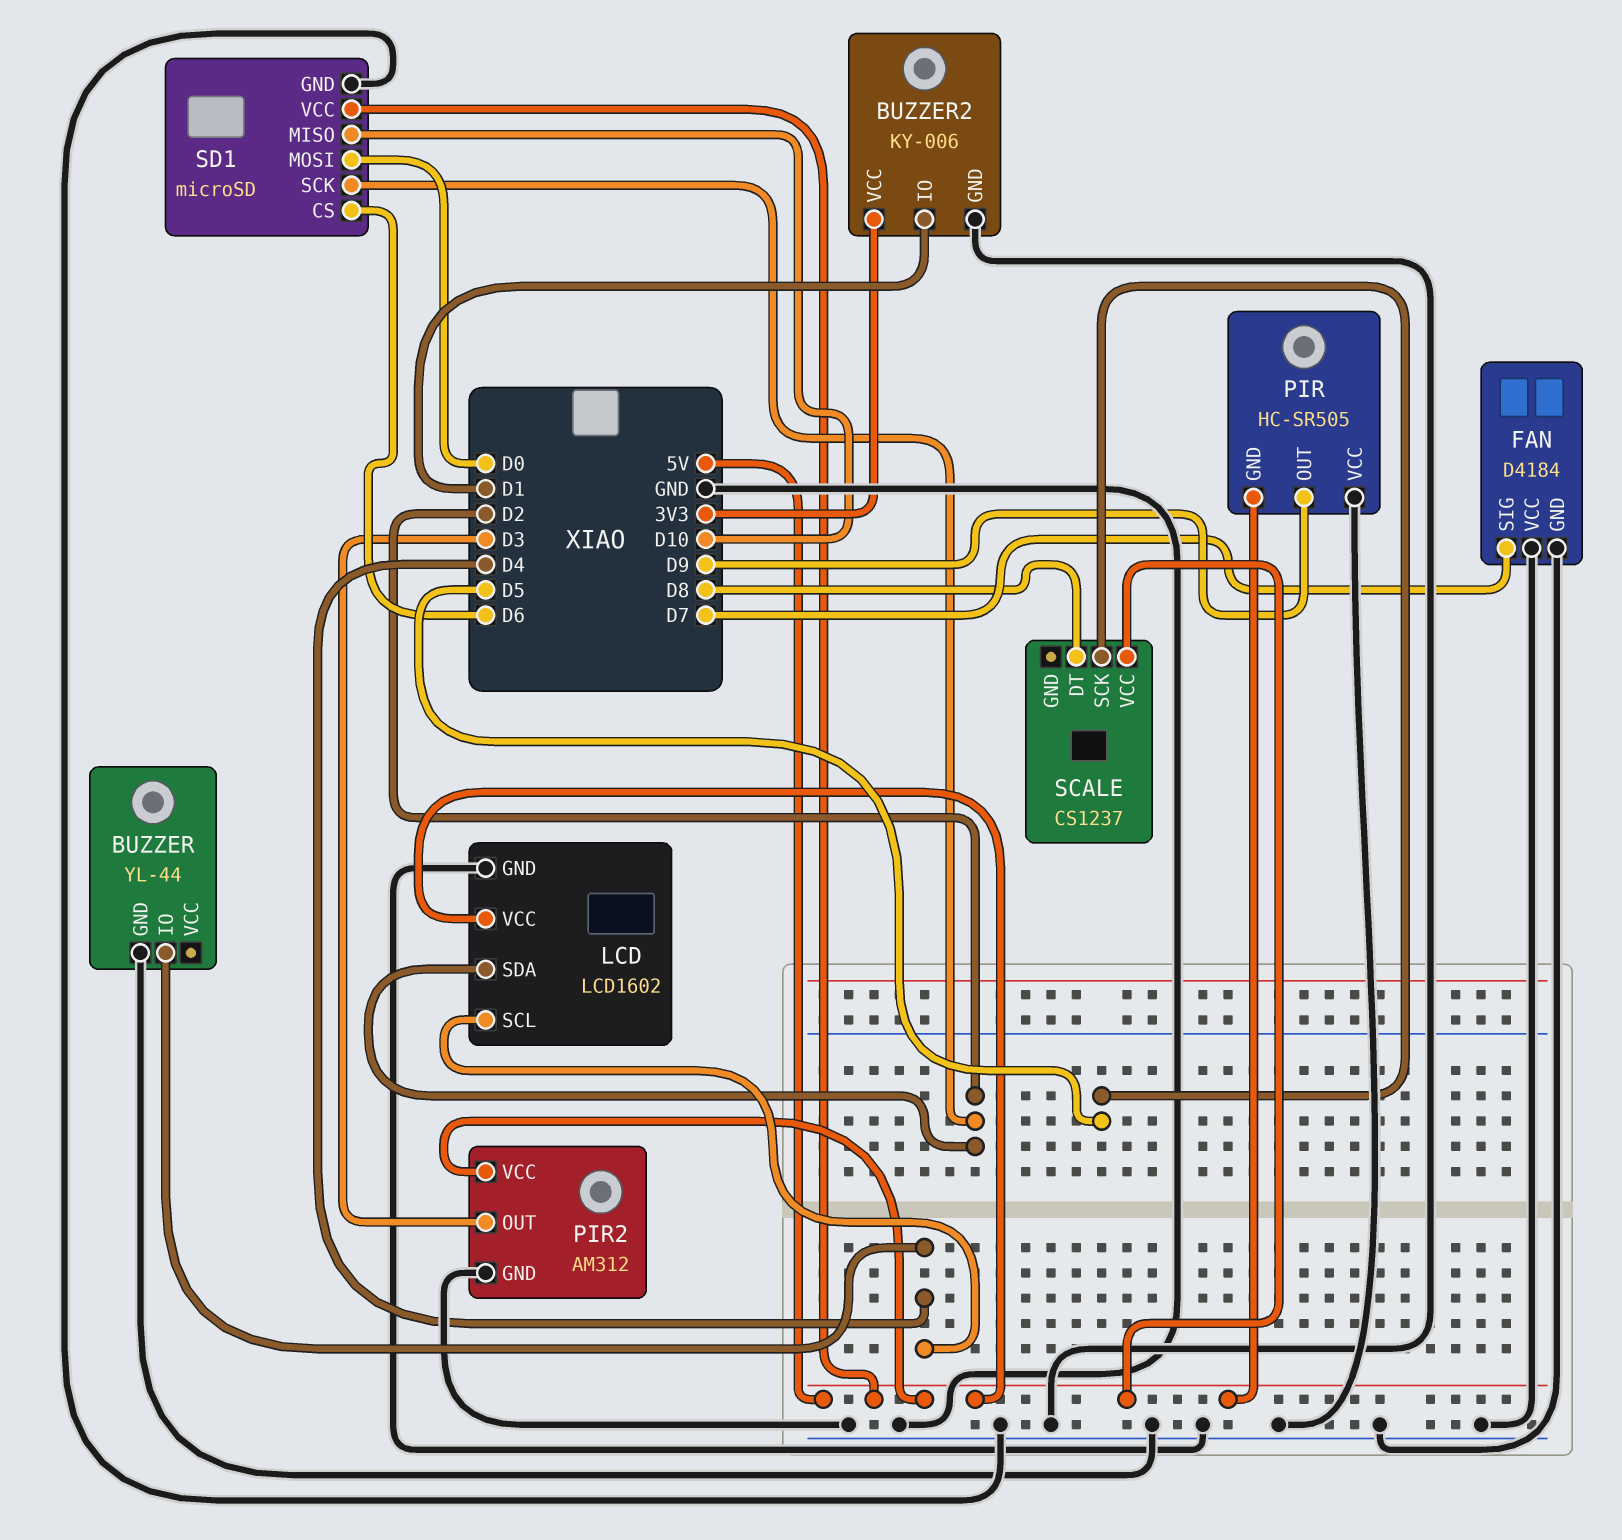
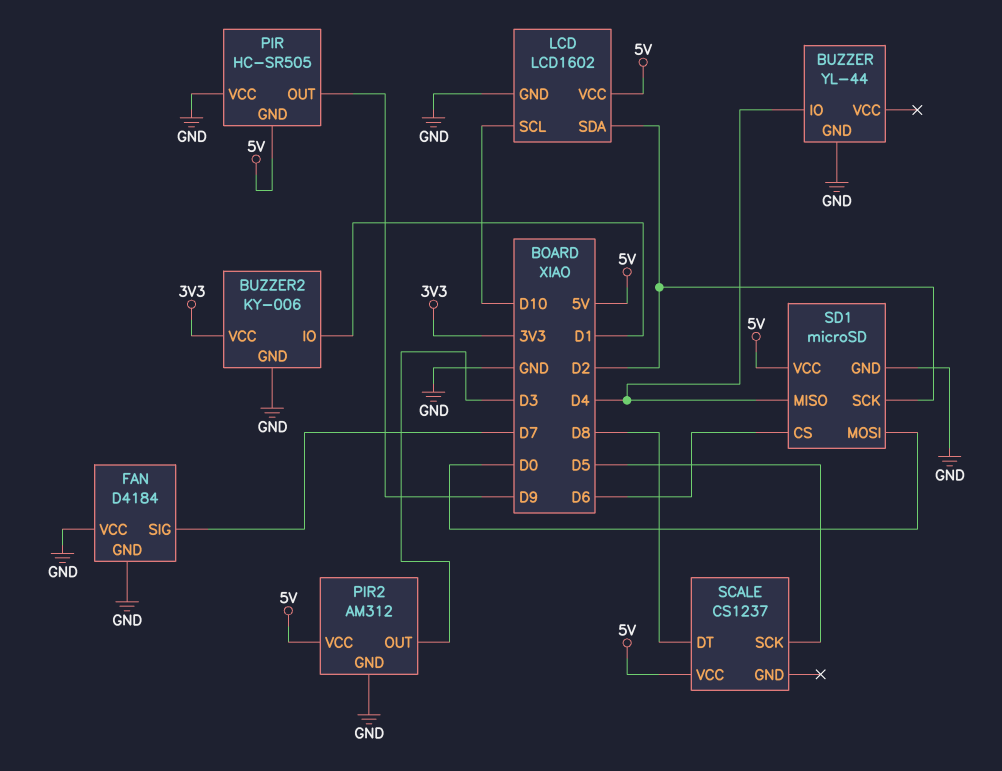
LCD pin SCL: D4 -> D10
SD1 pin MISO: D10 -> D4

